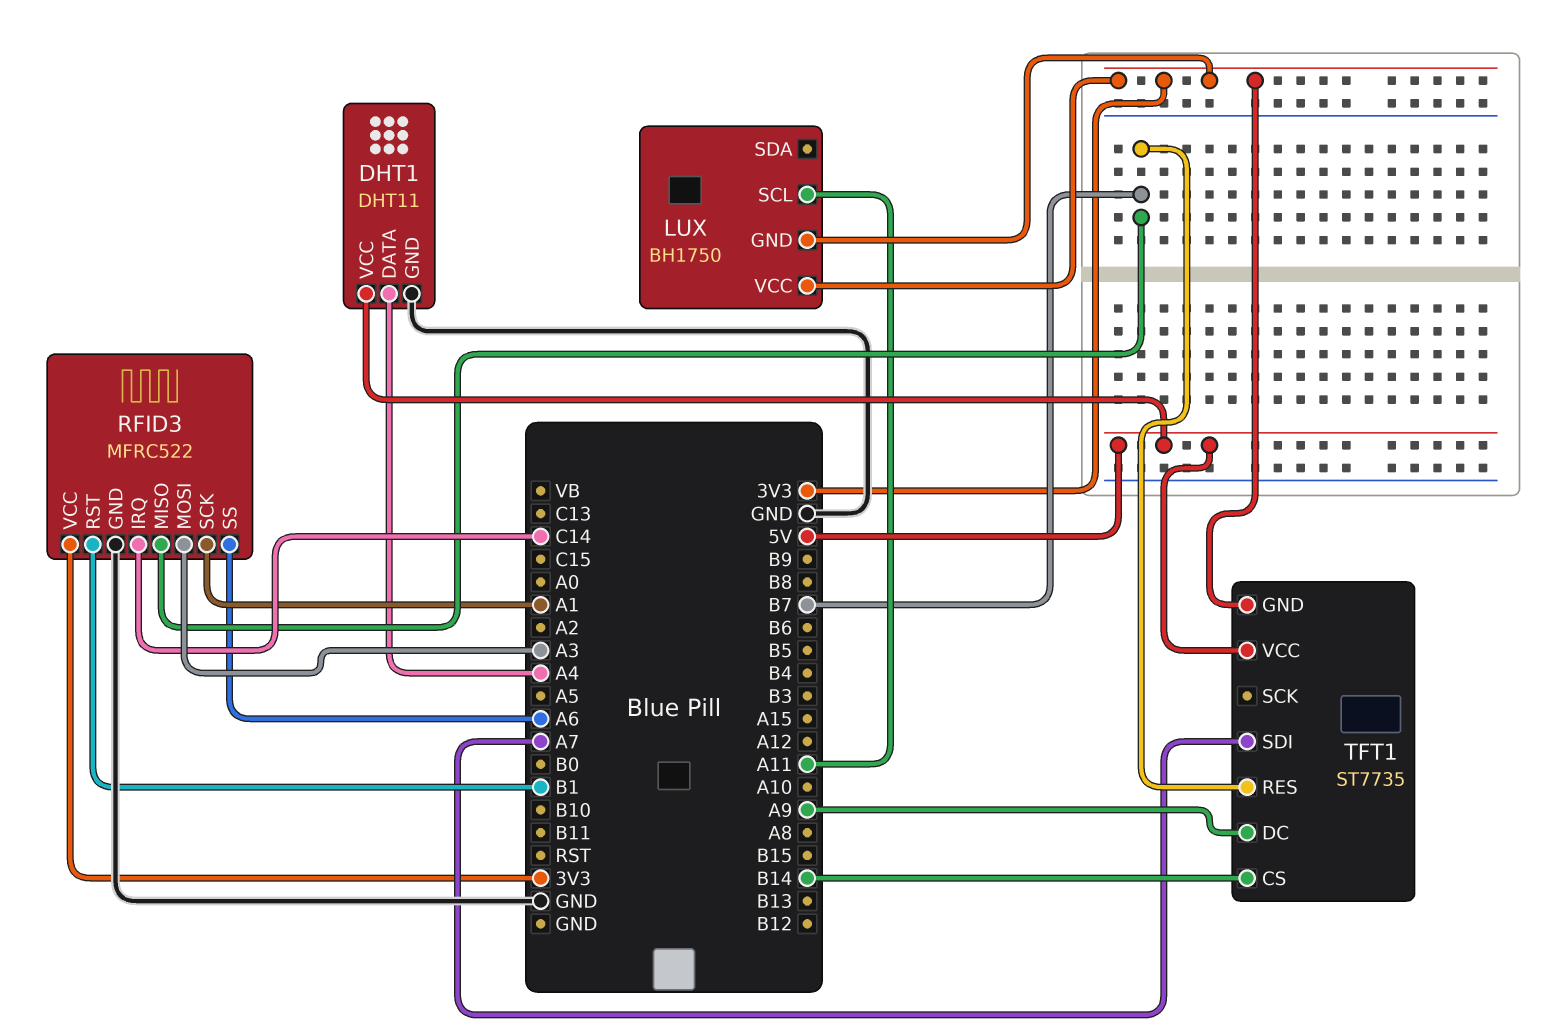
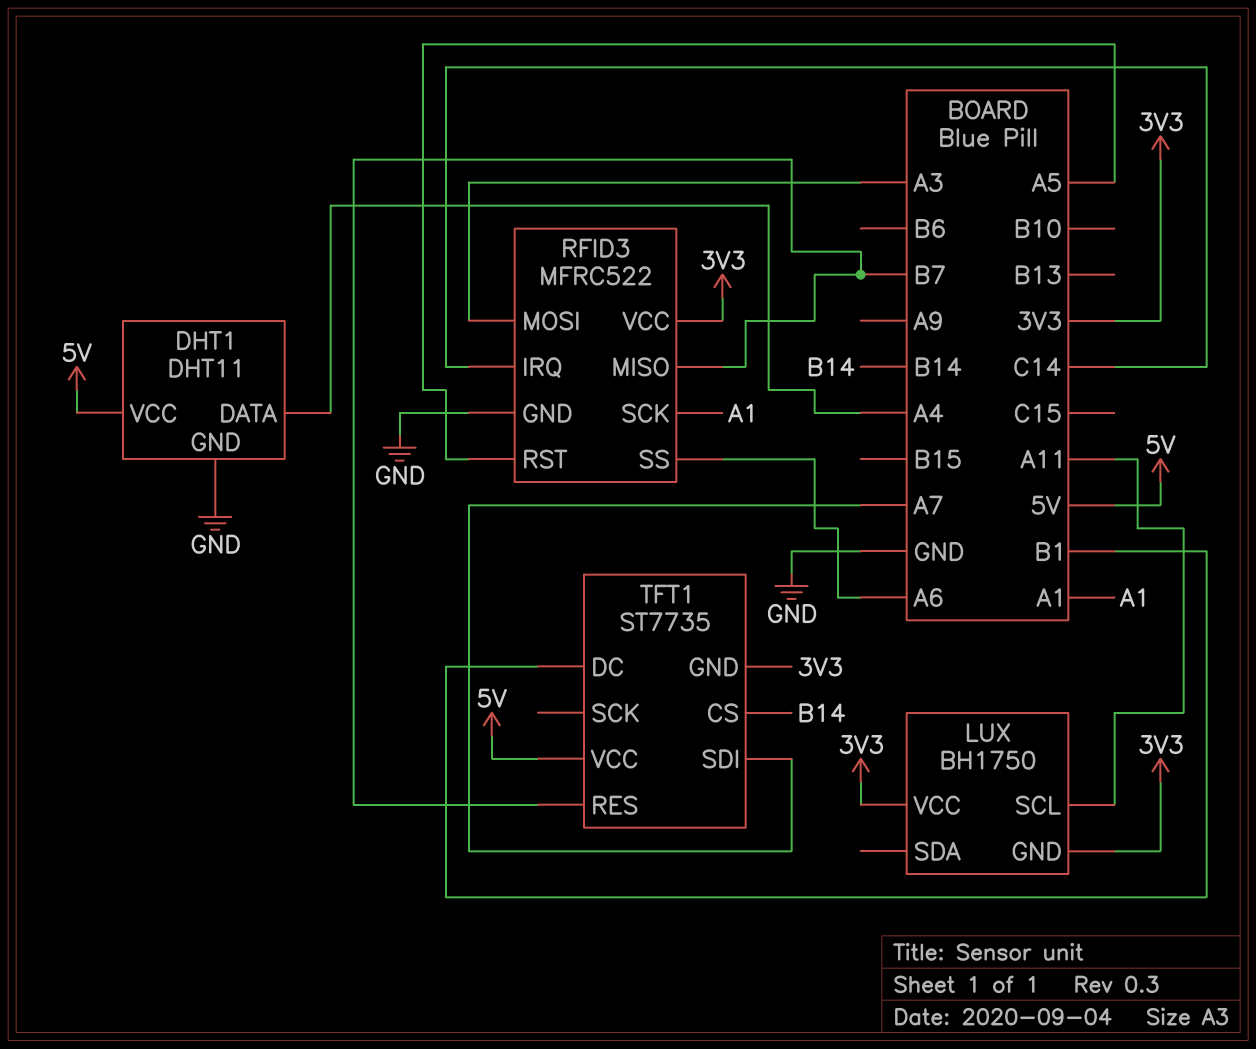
RFID3 pin RST: B1 -> A5
TFT1 pin DC: A9 -> B1

